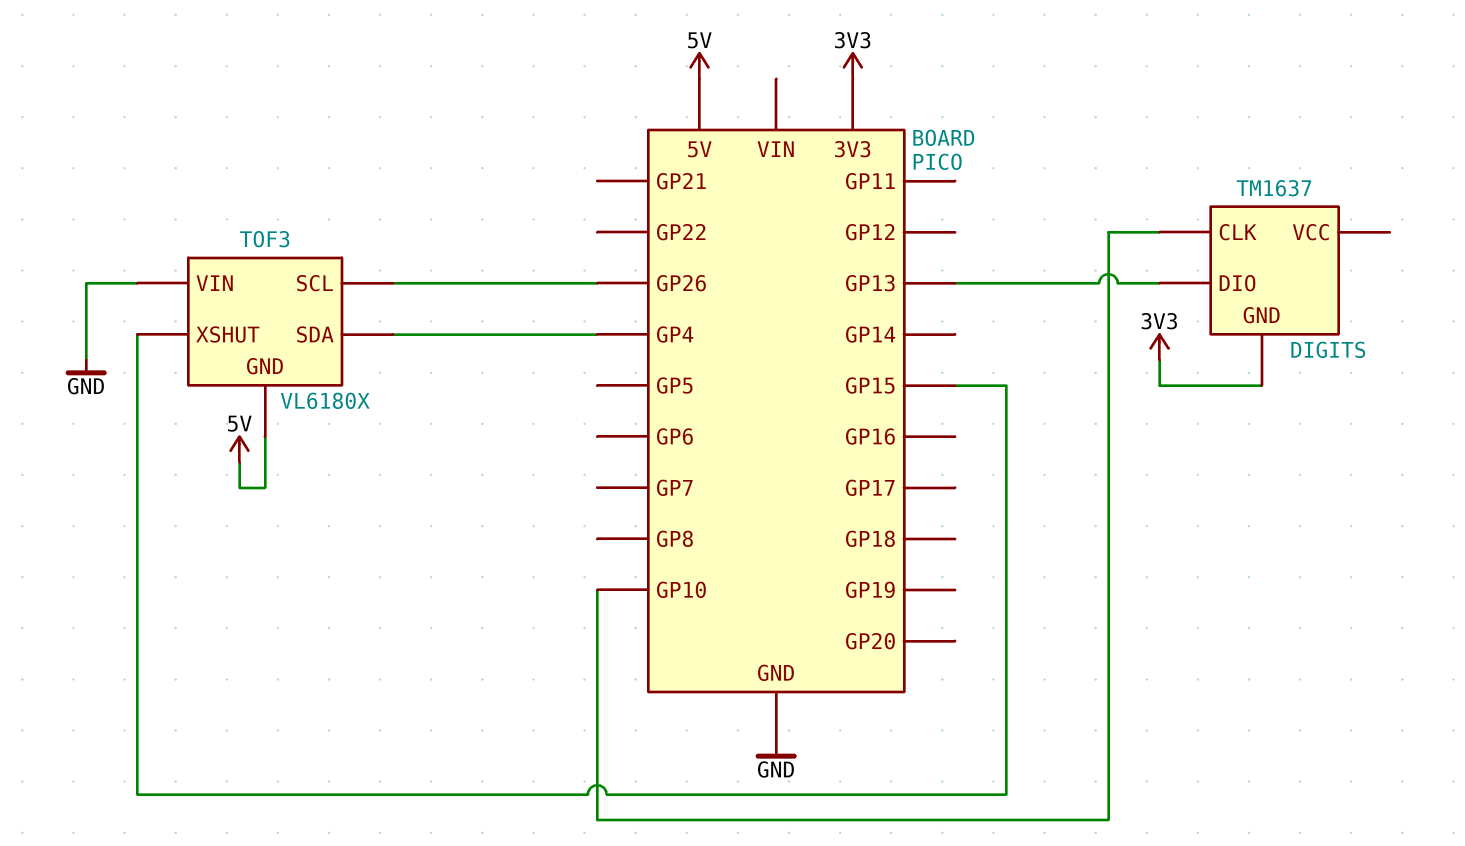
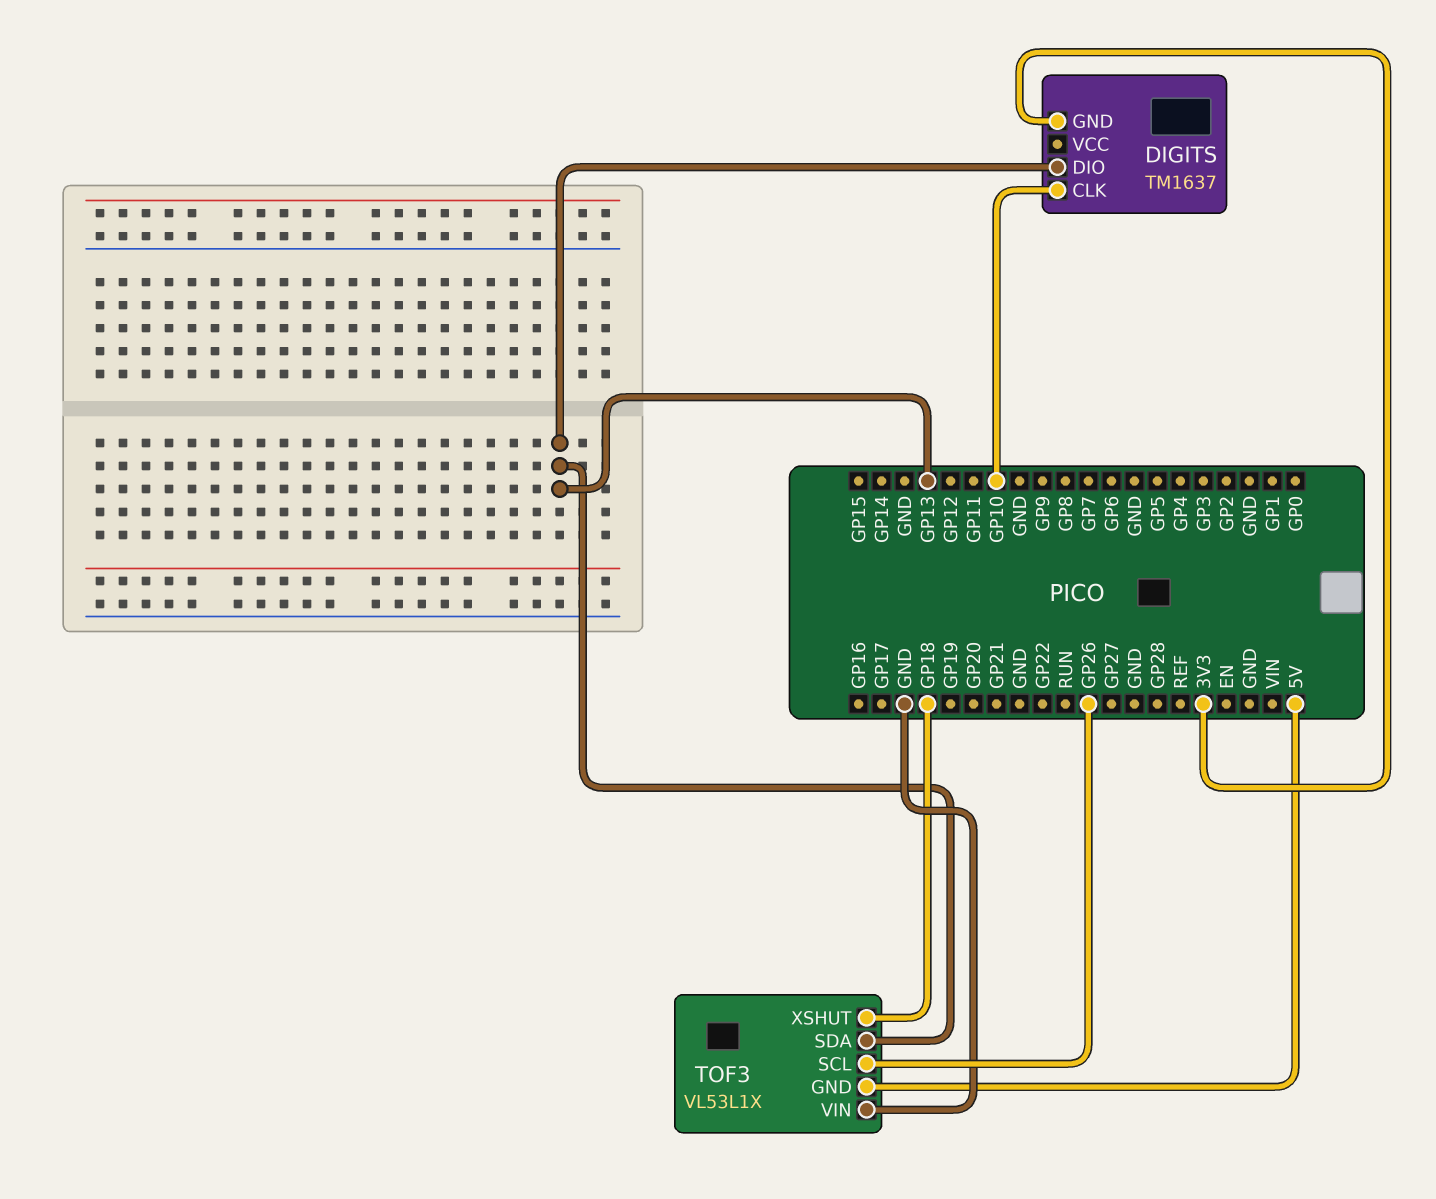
TOF3: VL6180X -> VL53L1X
TOF3 pin SDA: GP4 -> GP13
TOF3 pin XSHUT: GP15 -> GP18

